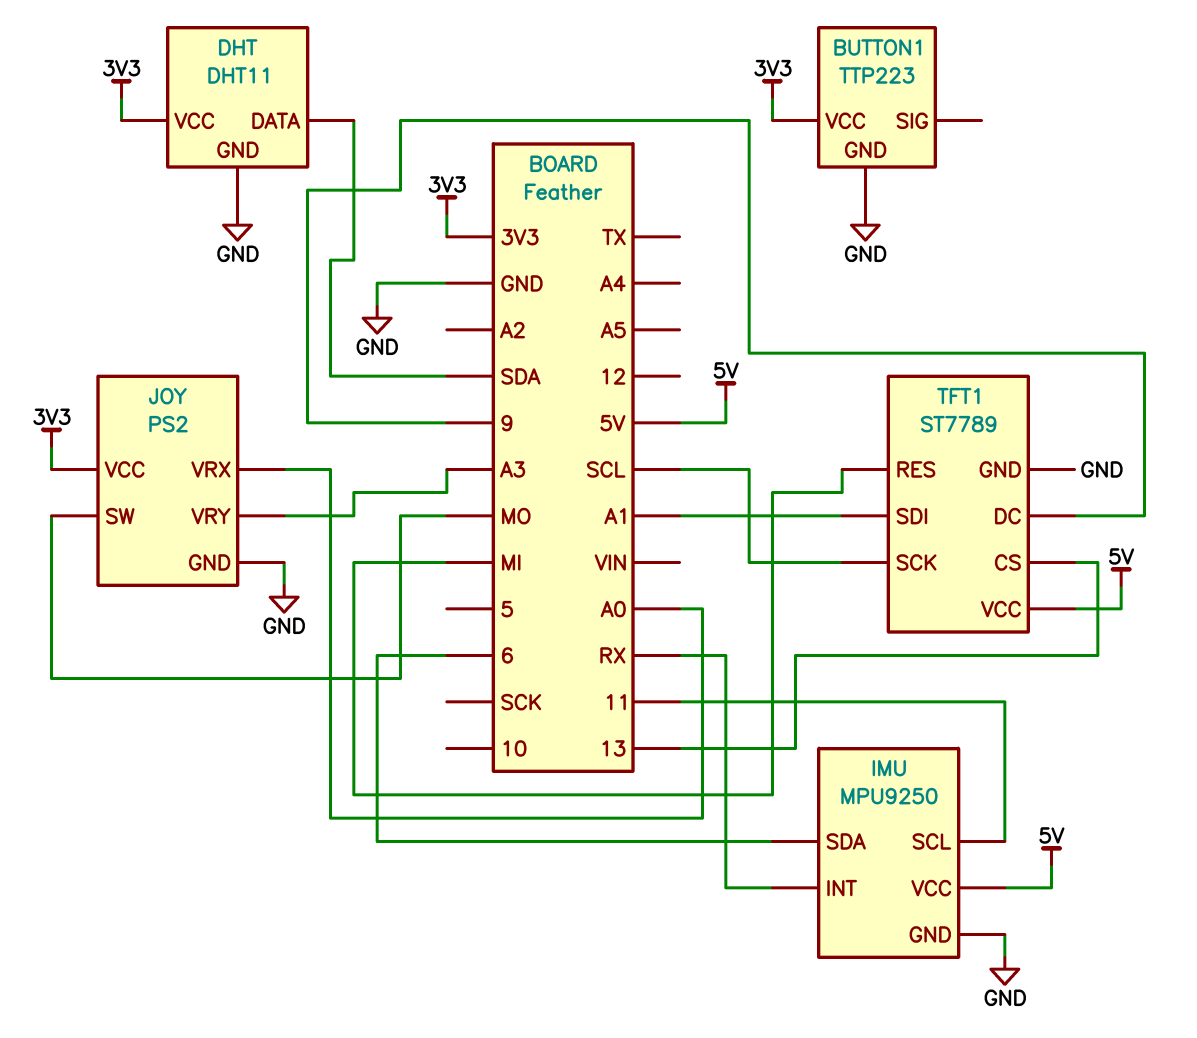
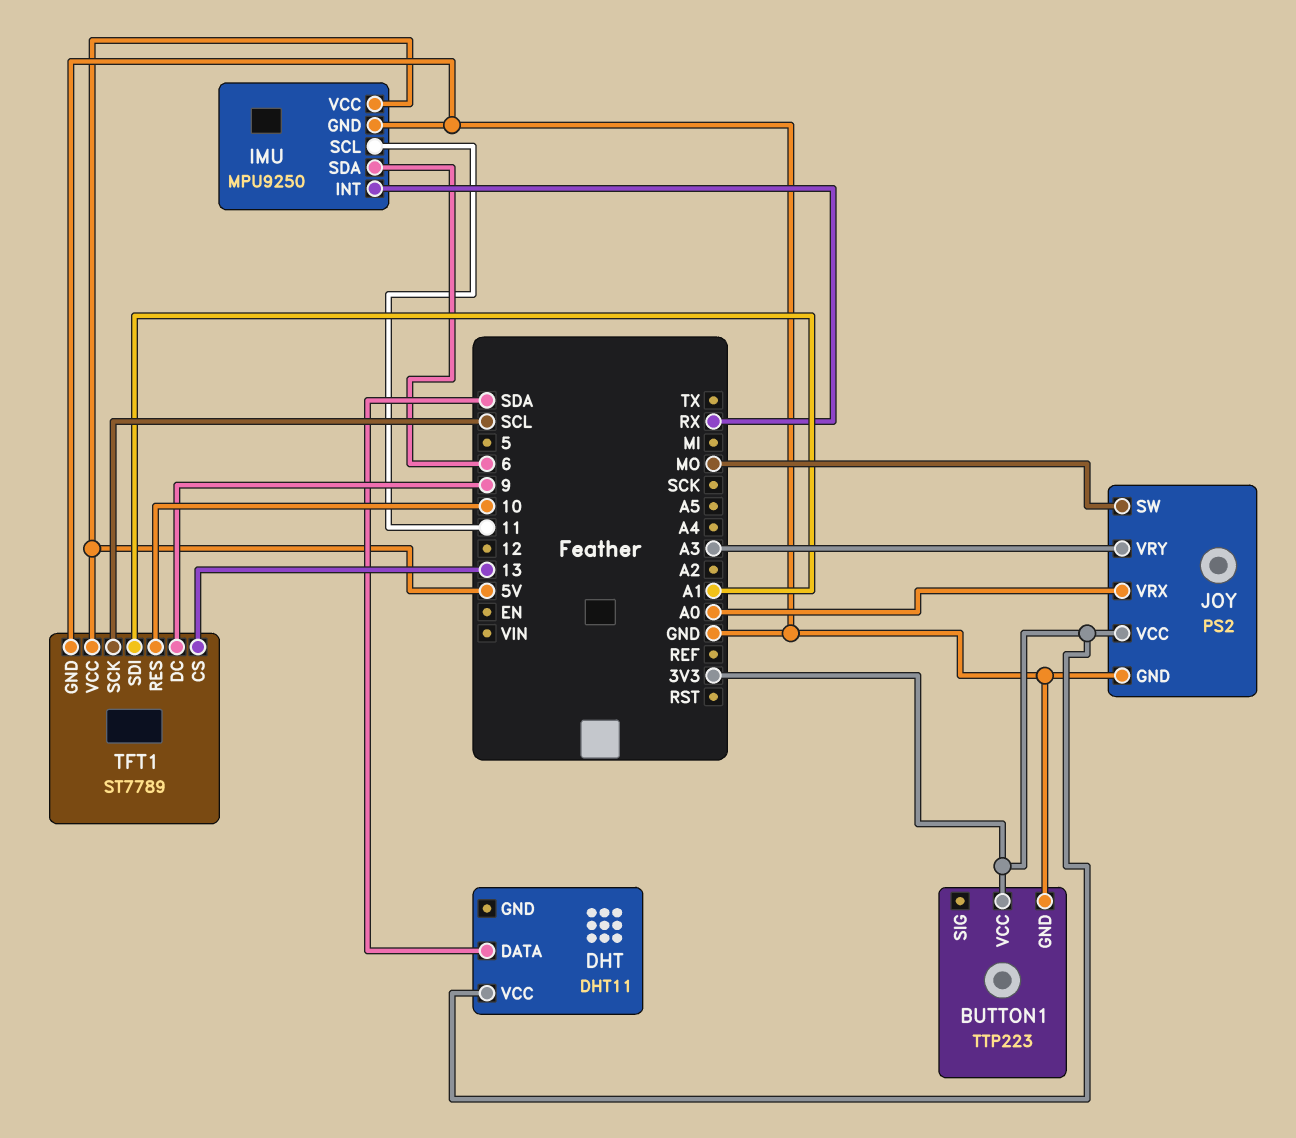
DHT pin GND: GND -> none
TFT1 pin RES: MI -> 10

